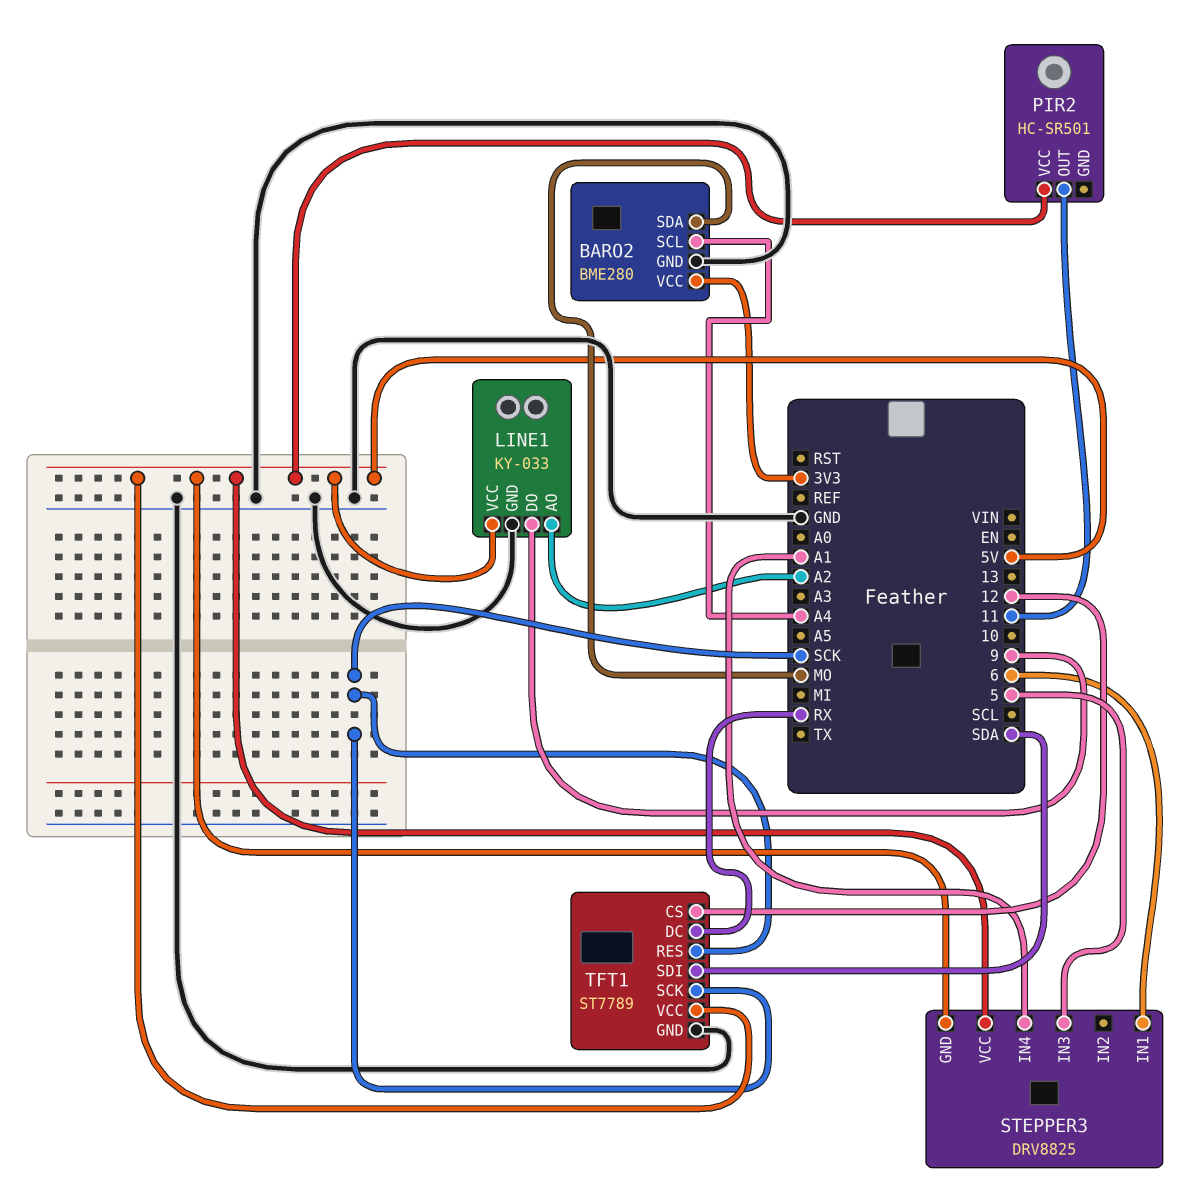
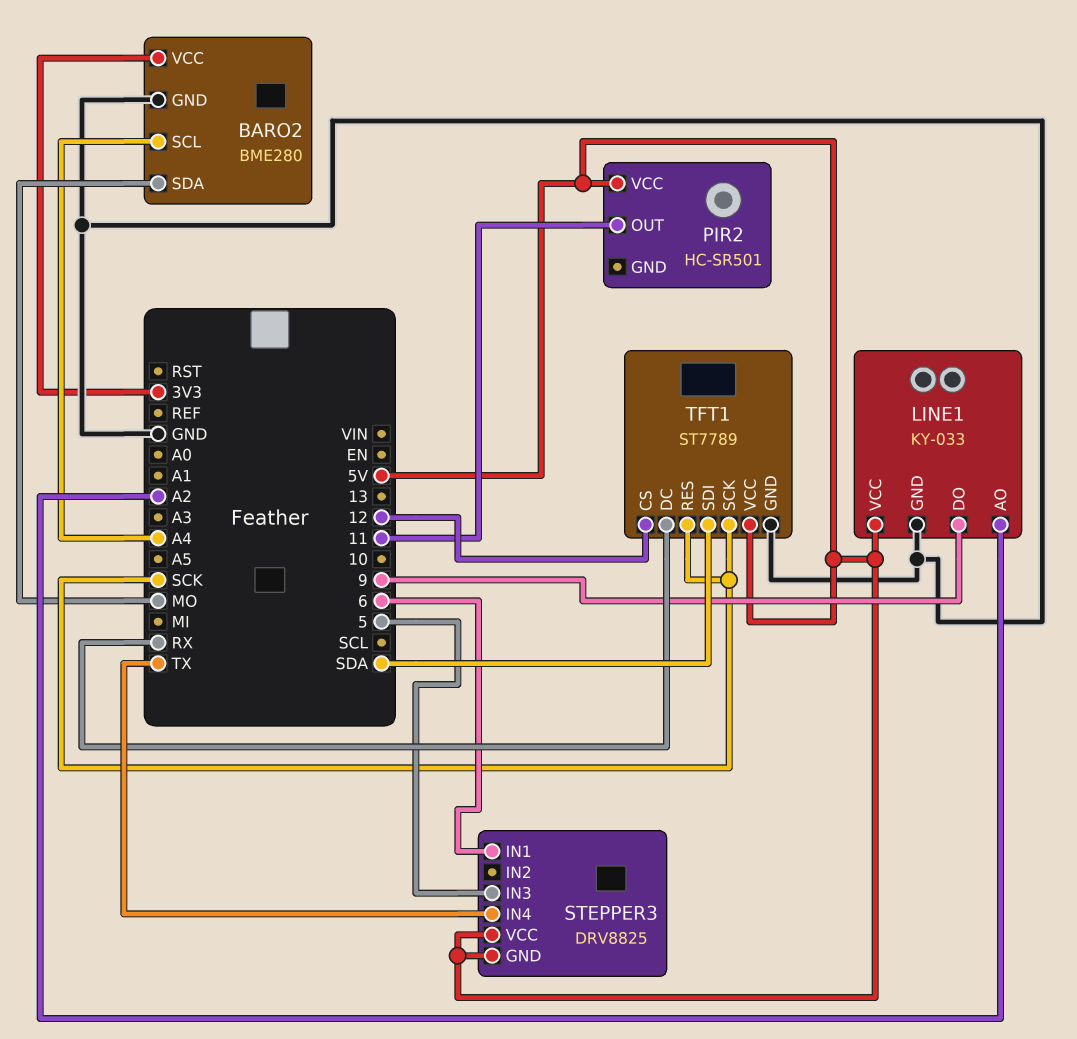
STEPPER3 pin IN4: A1 -> TX

